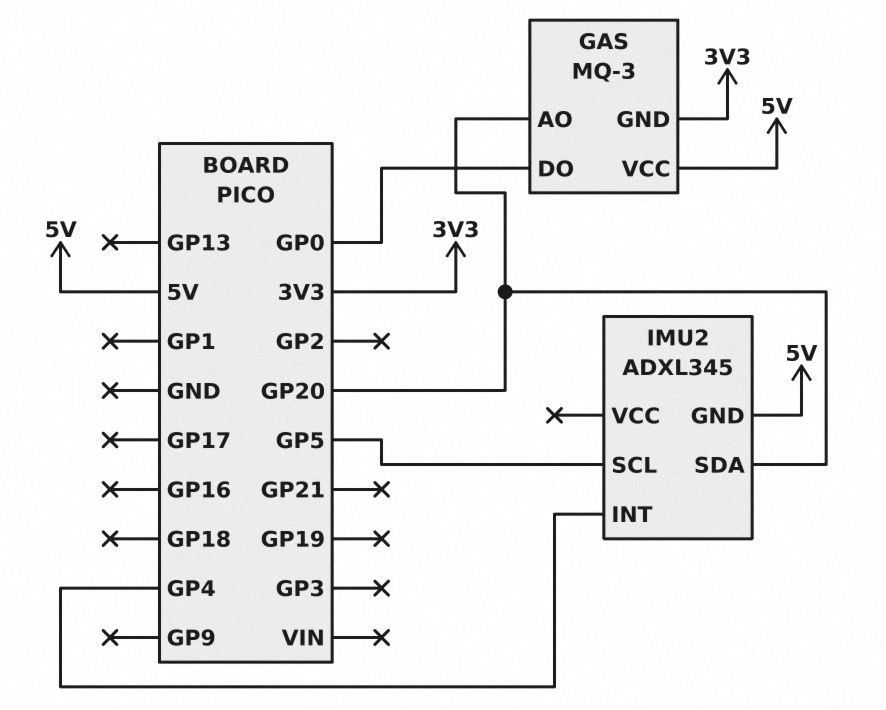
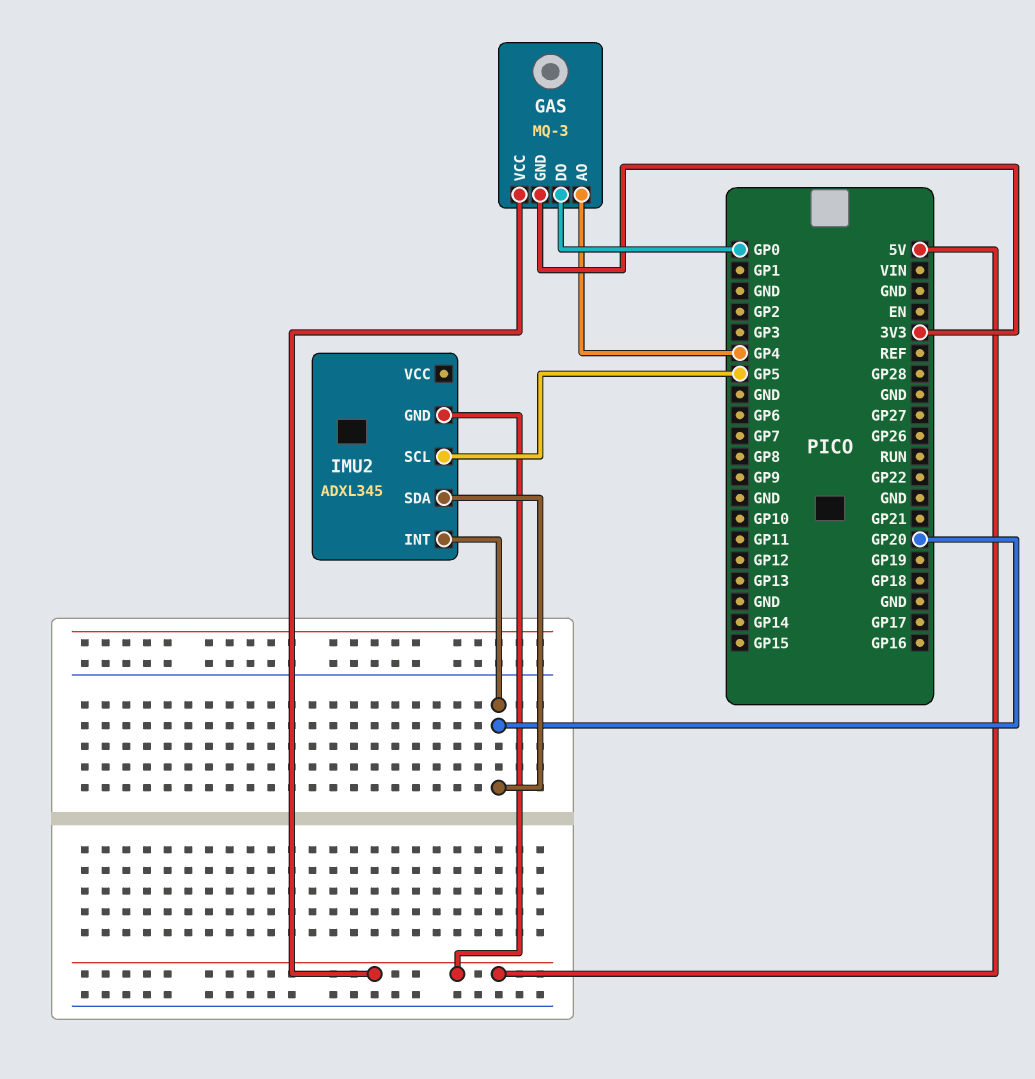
GAS pin AO: GP20 -> GP4
IMU2 pin INT: GP4 -> GP20

